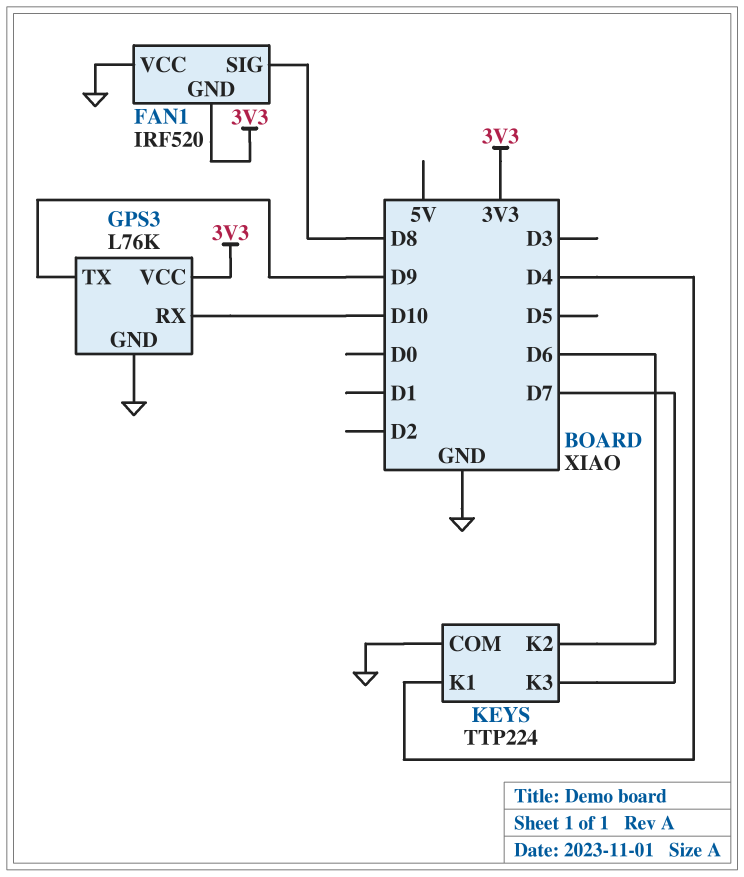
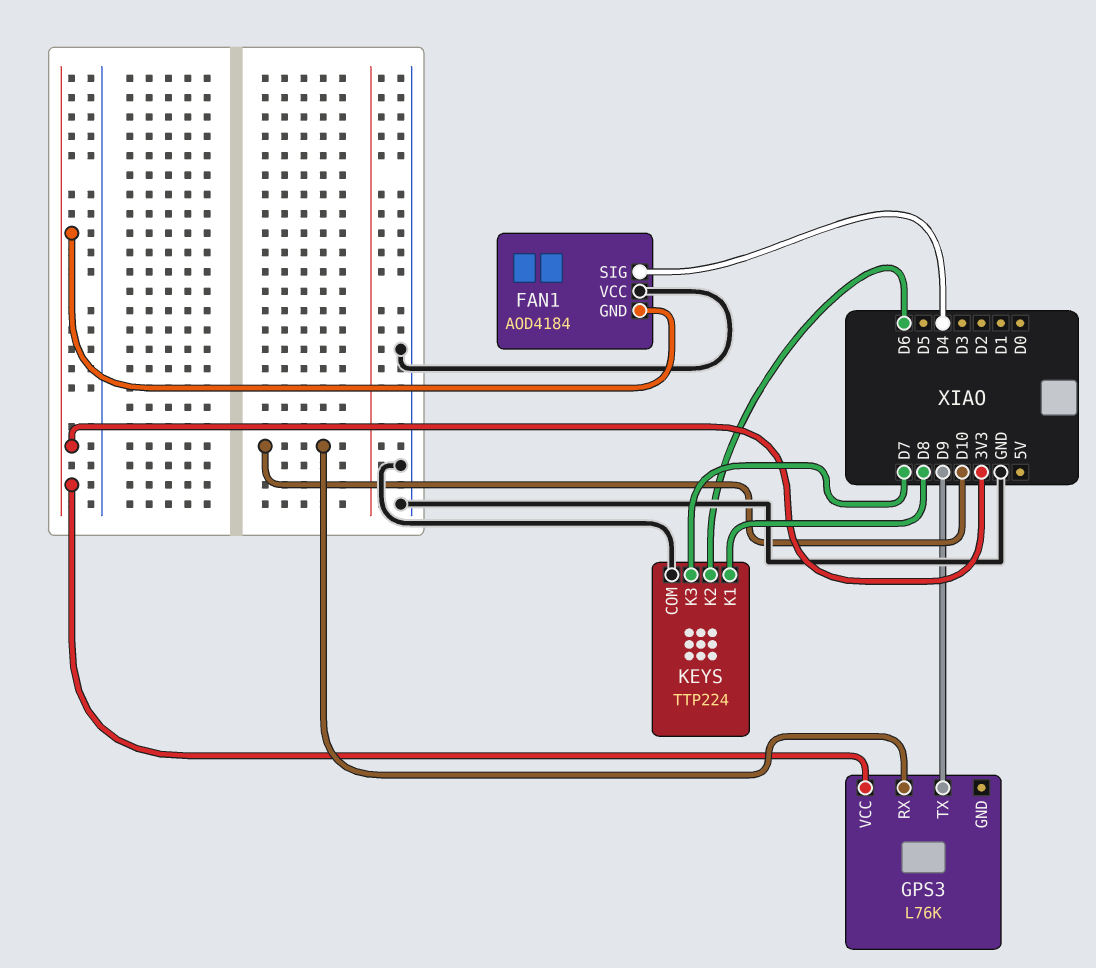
FAN1: IRF520 -> AOD4184
FAN1 pin SIG: D8 -> D4
GPS3 pin GND: GND -> none
KEYS pin K1: D4 -> D8

